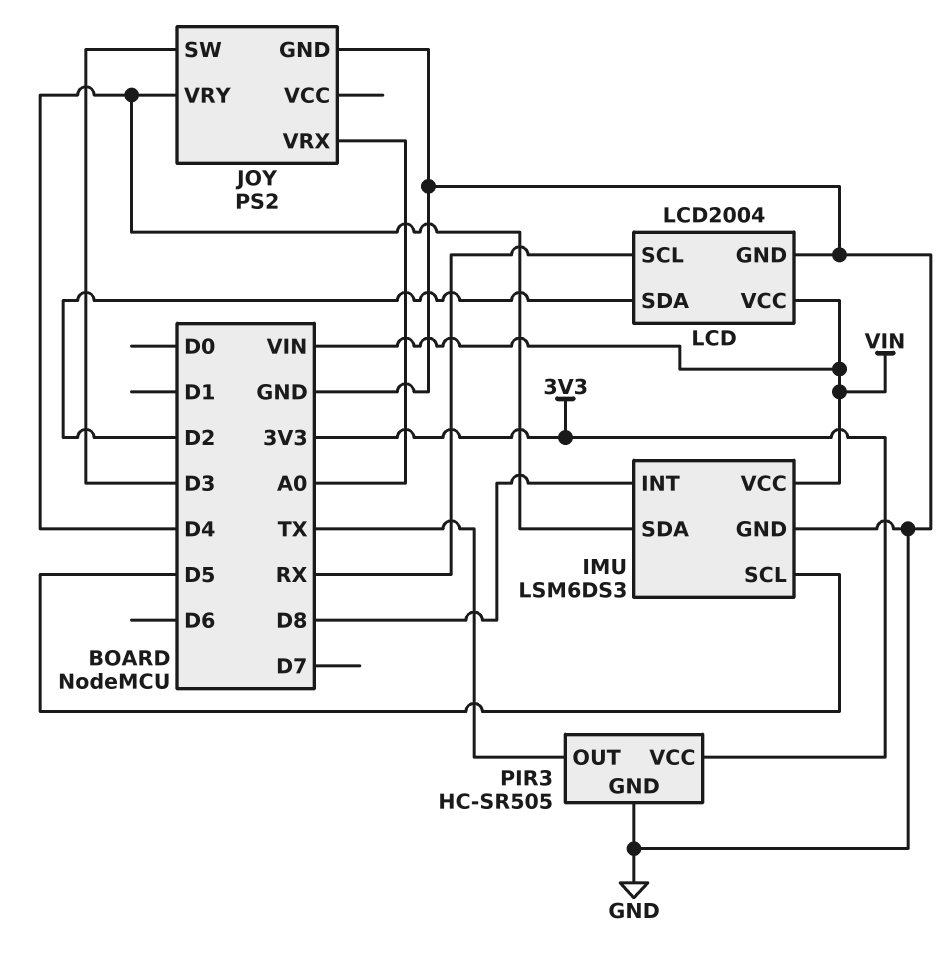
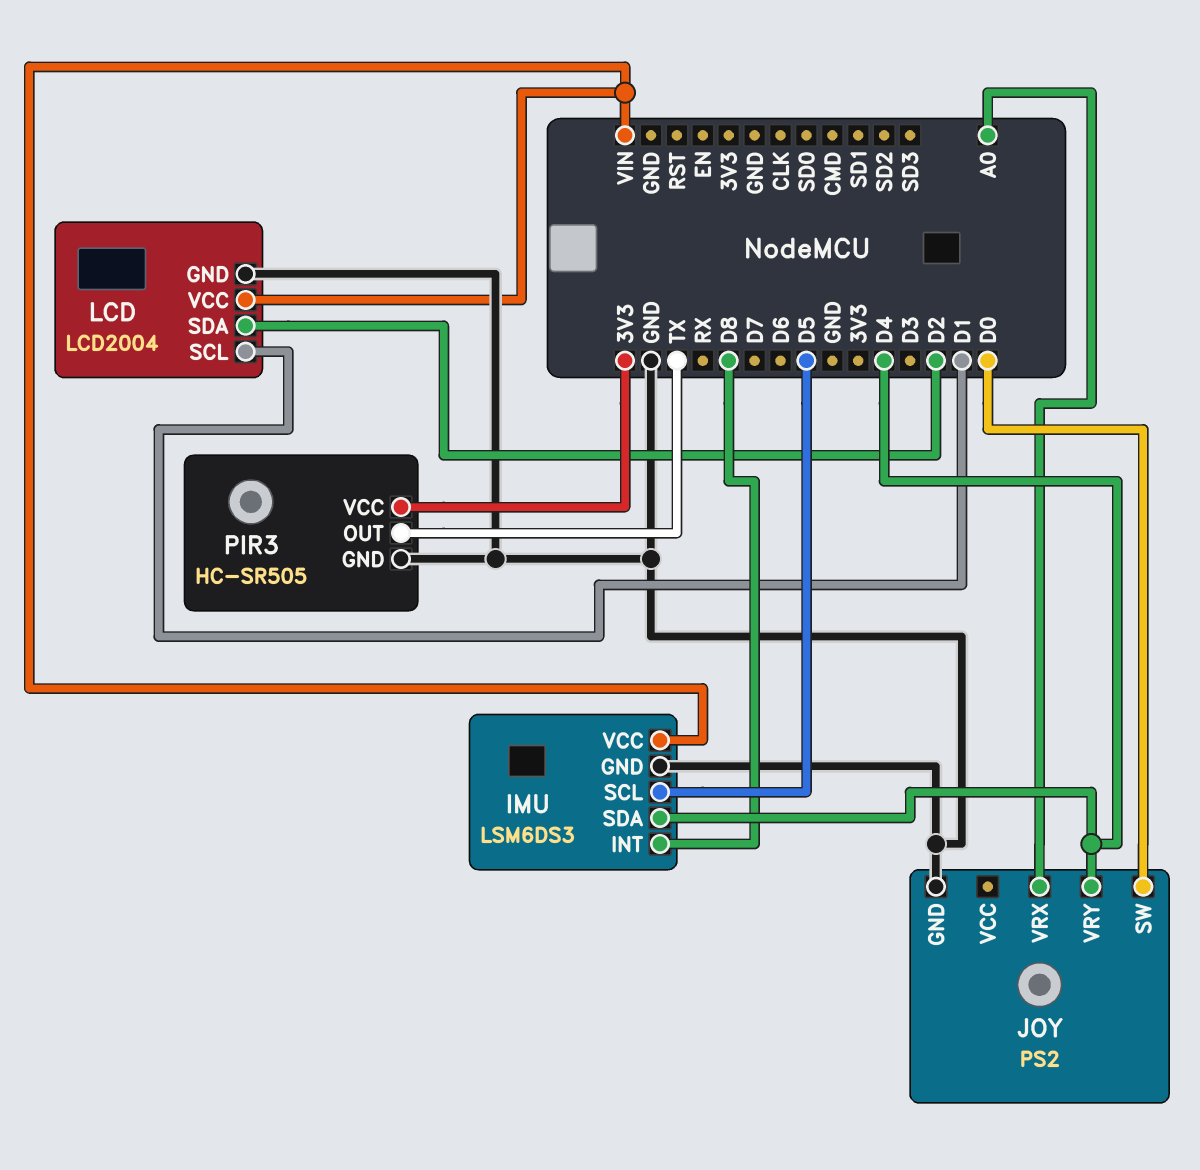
JOY pin SW: D3 -> D0
LCD pin SCL: RX -> D1

